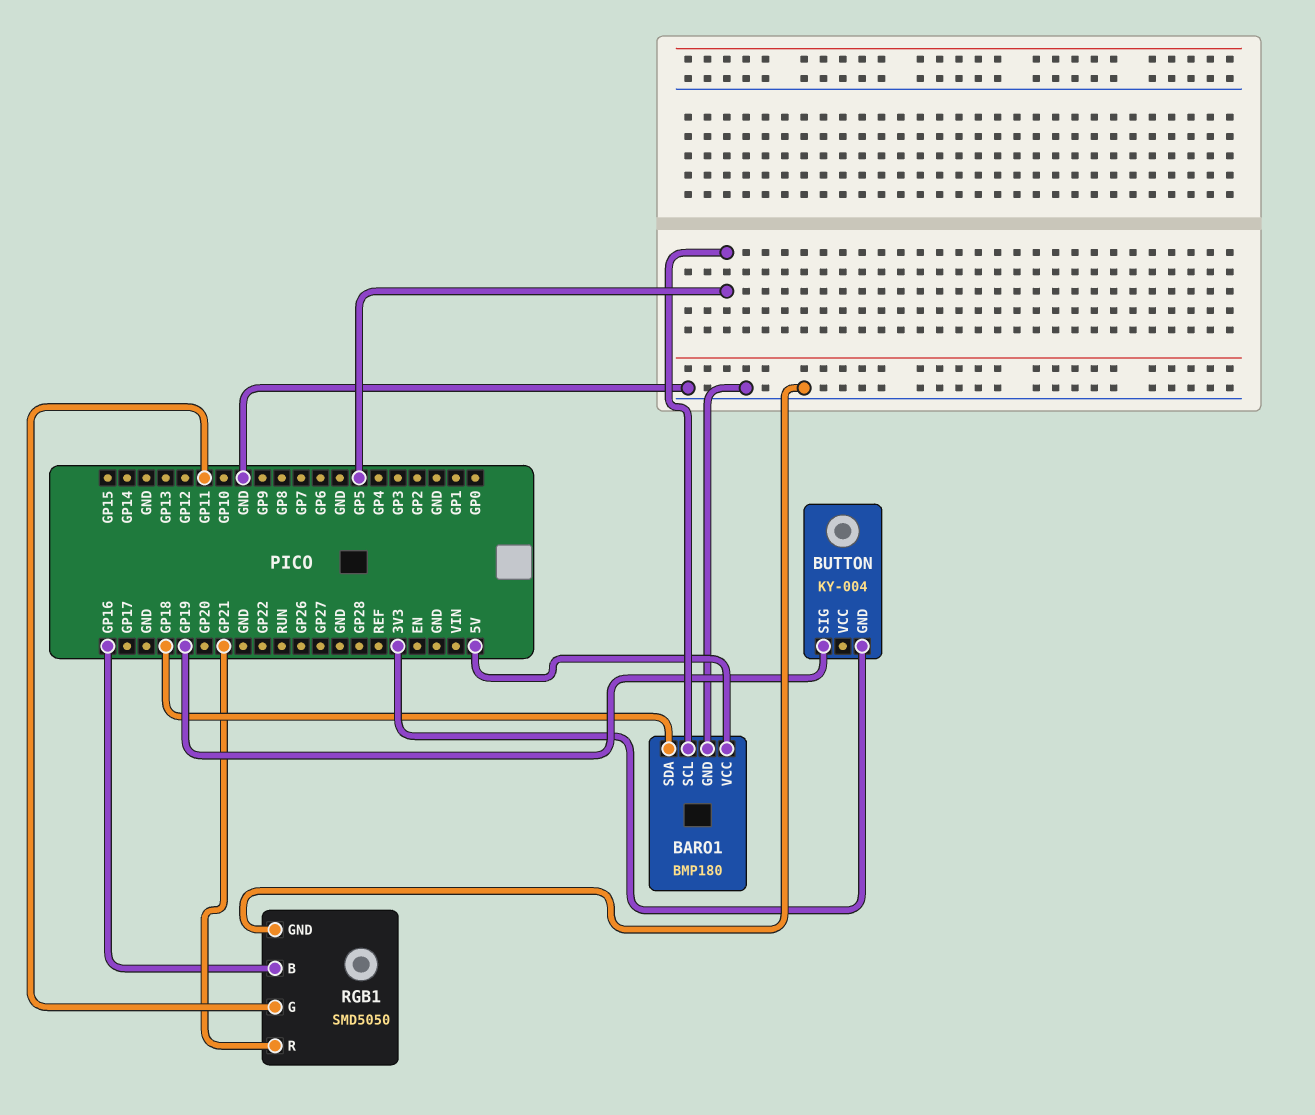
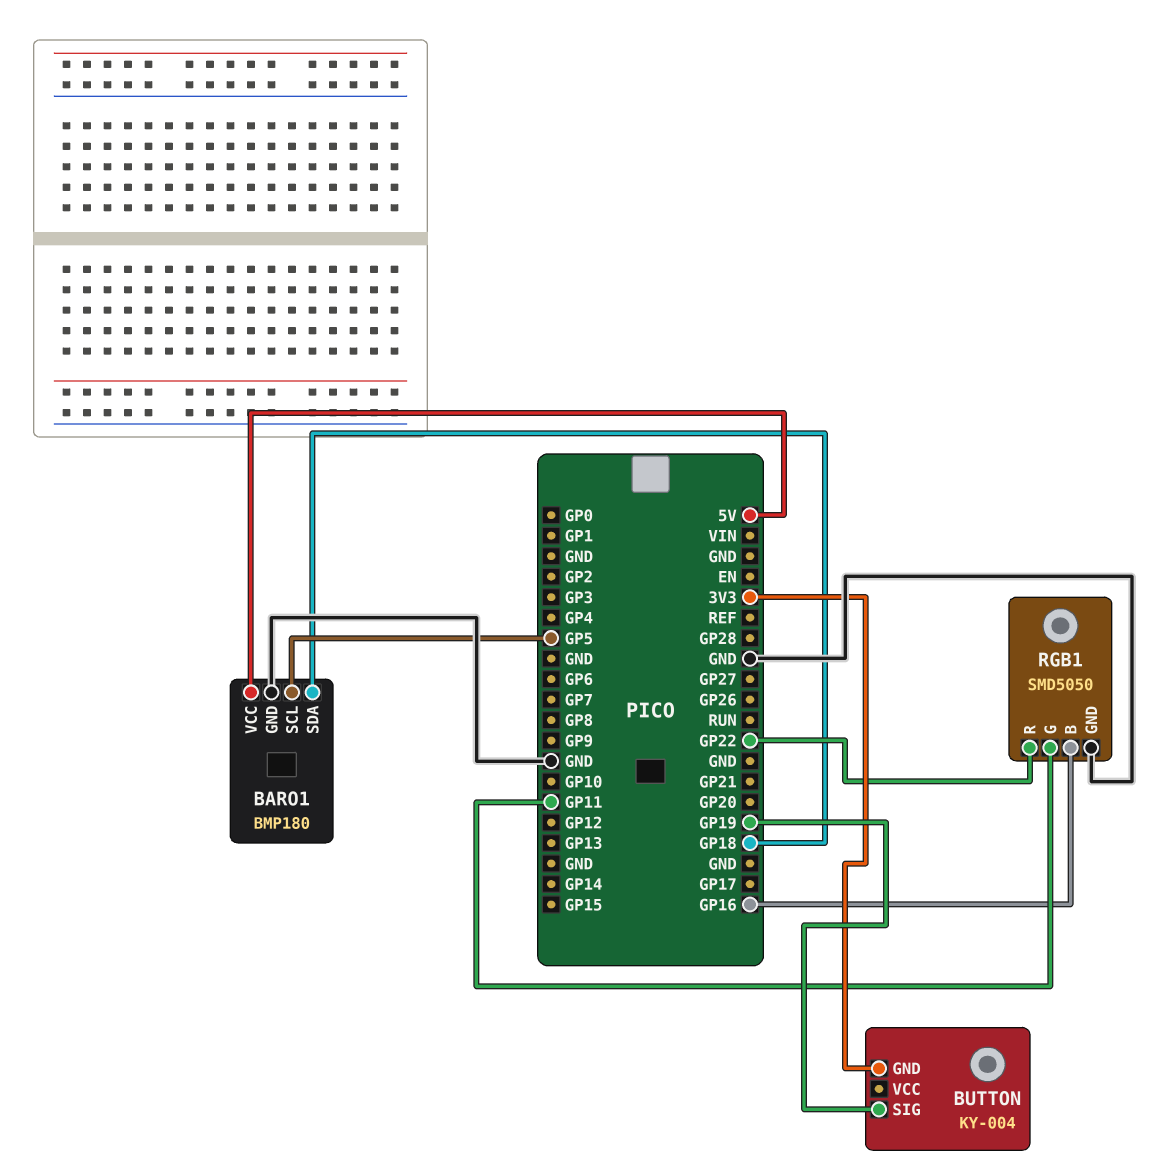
RGB1 pin R: GP21 -> GP22

